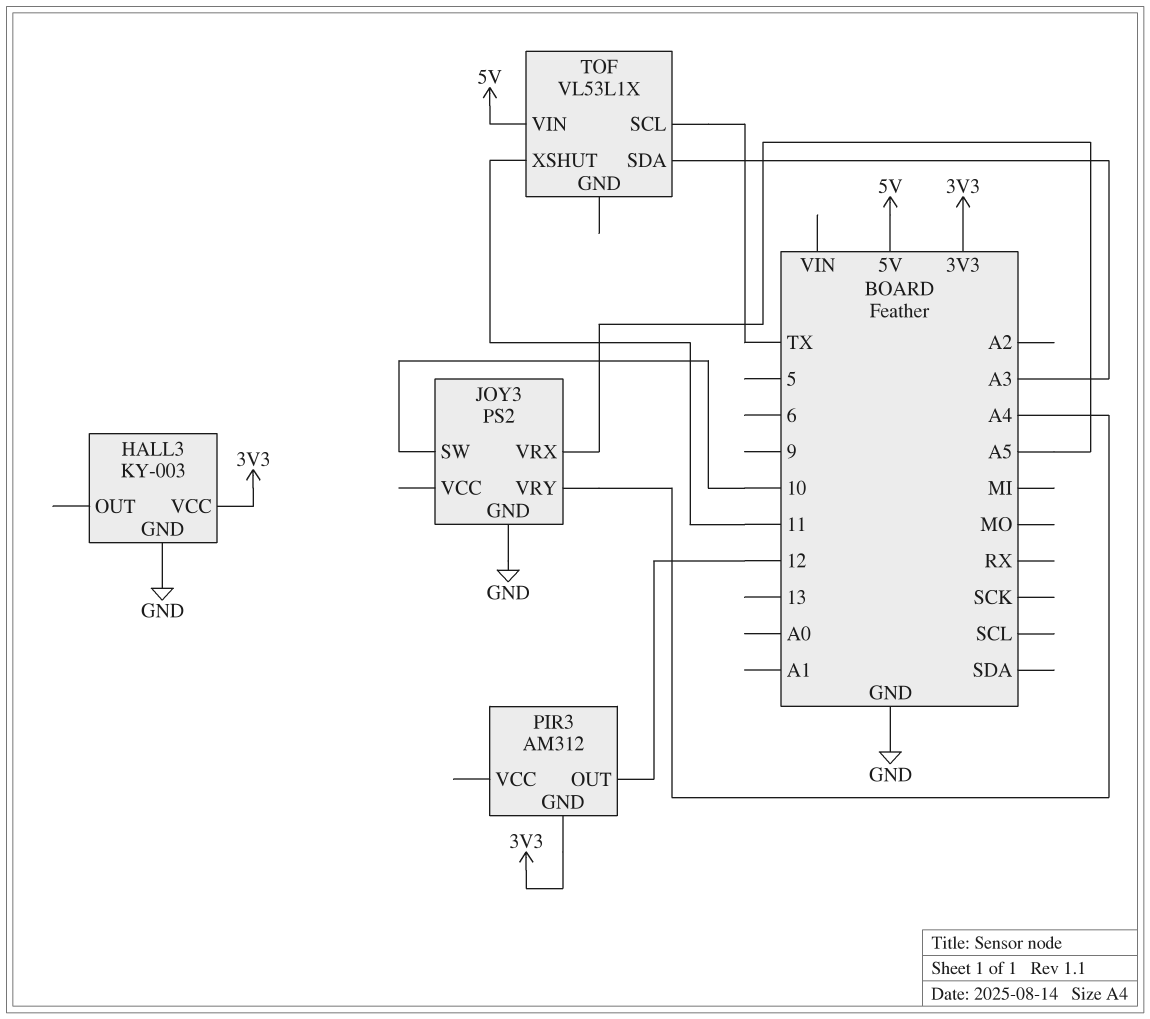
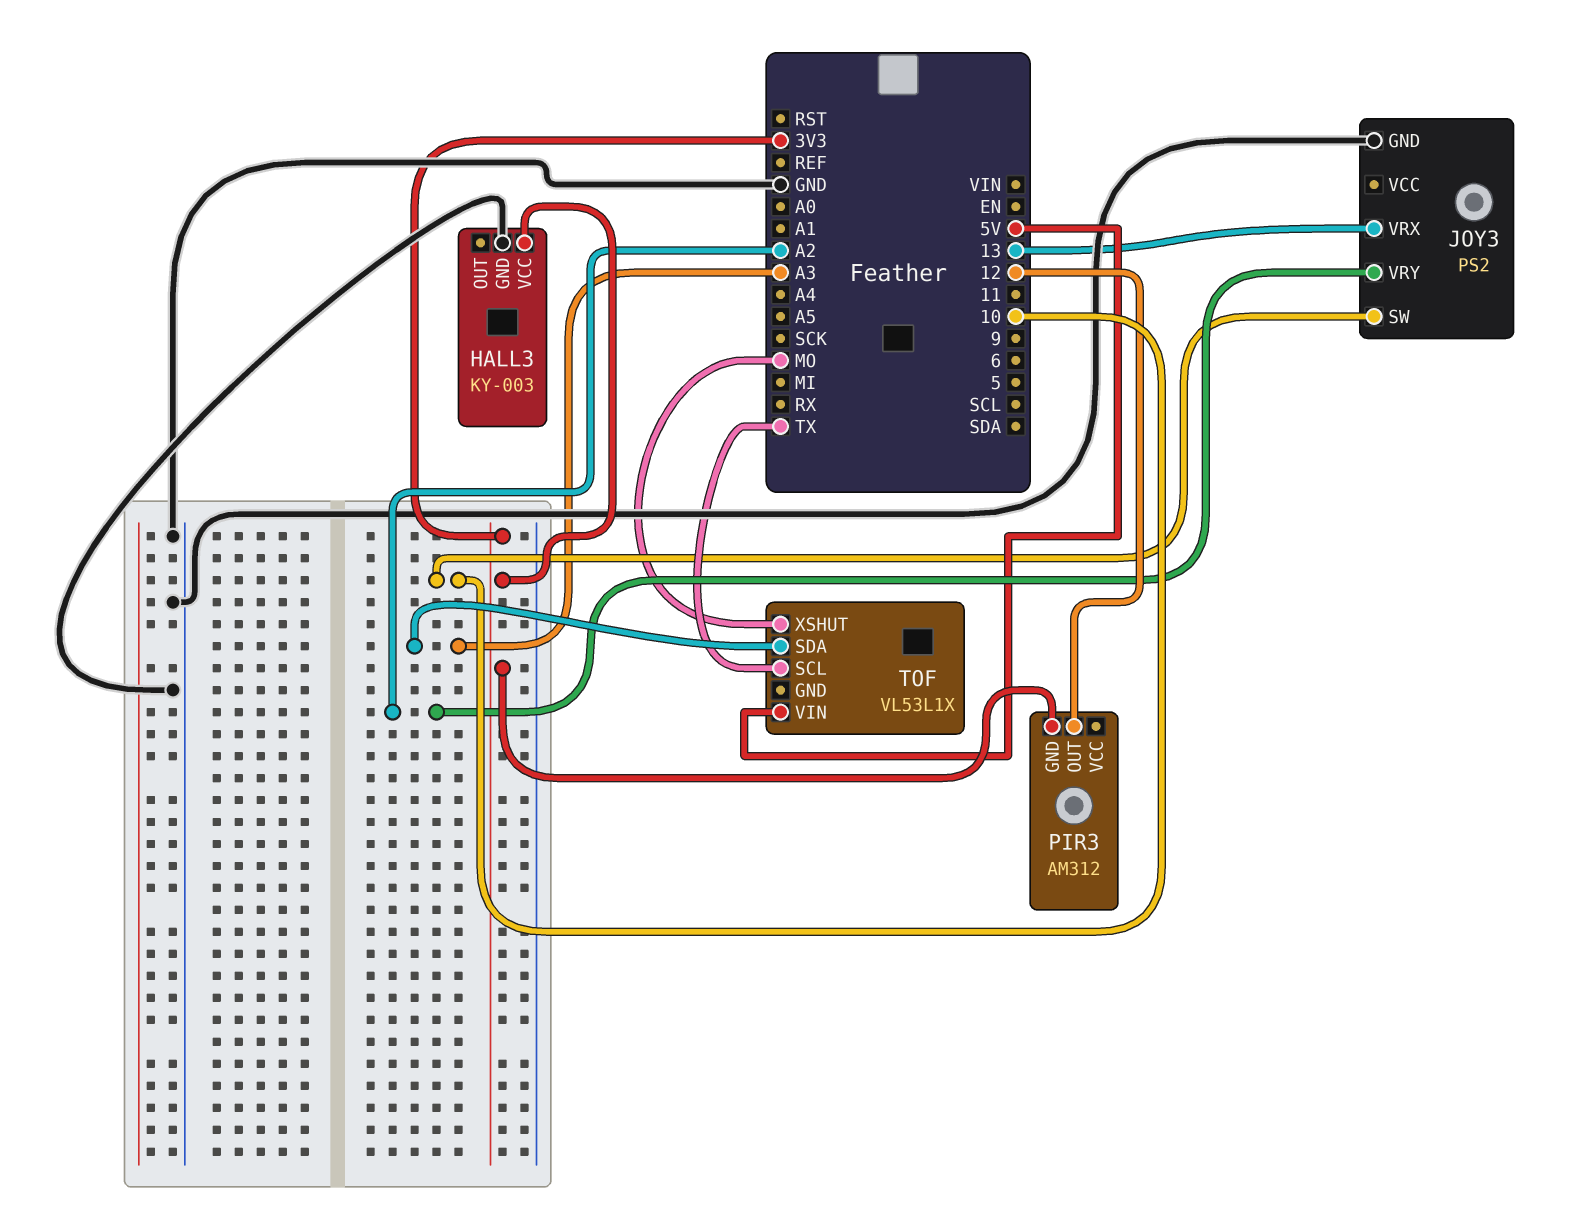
JOY3 pin VRX: A5 -> 13
JOY3 pin VRY: A4 -> A2
TOF pin XSHUT: 11 -> MO

